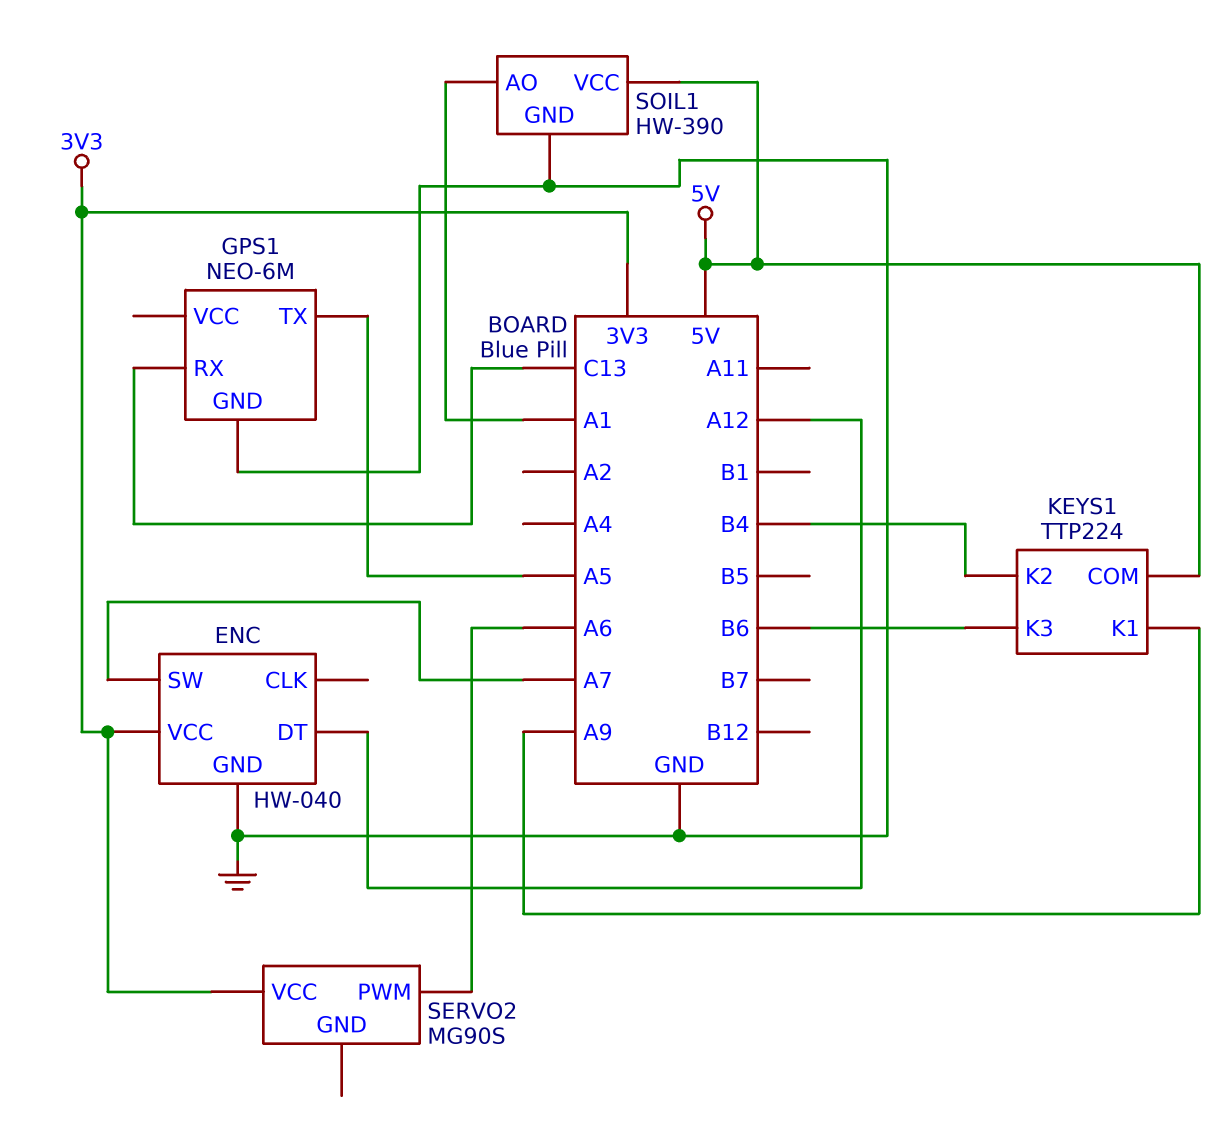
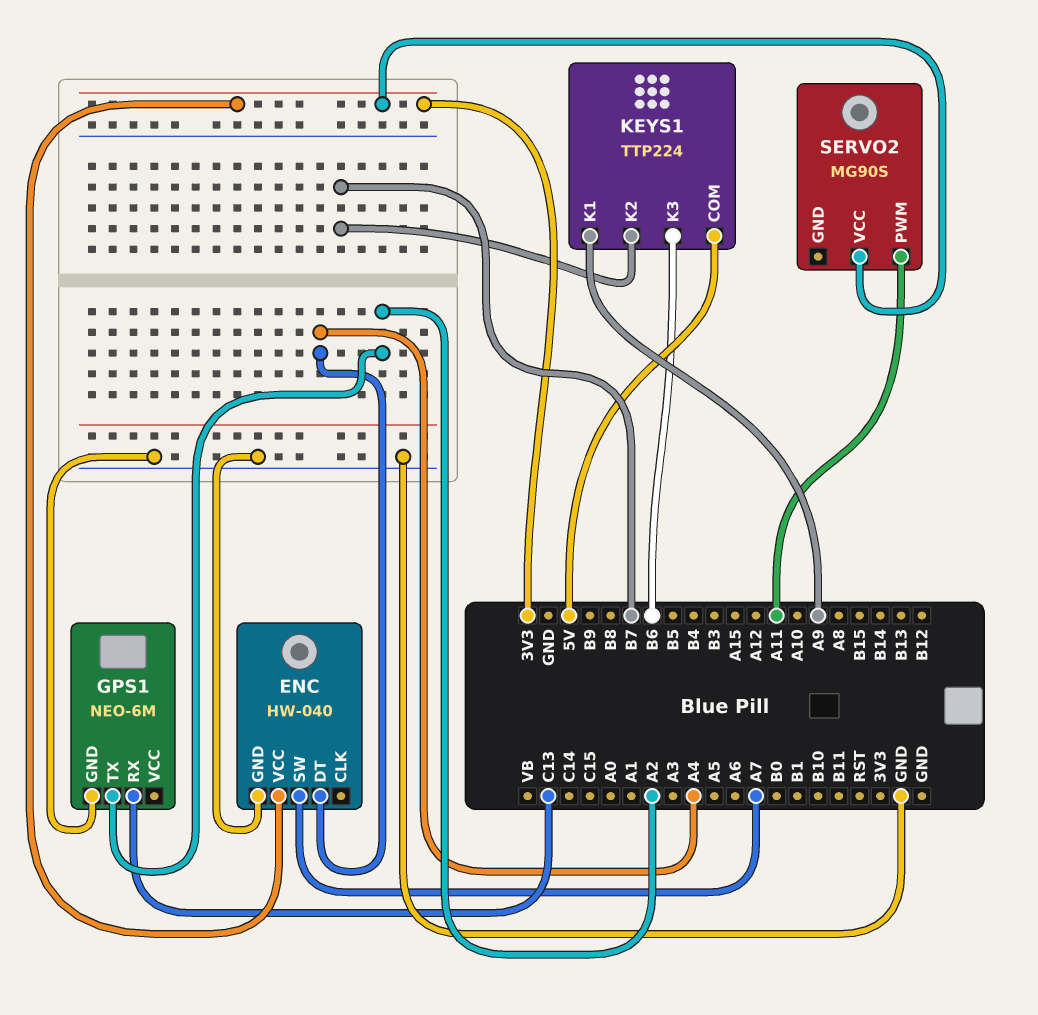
ENC pin DT: A12 -> A4
GPS1 pin TX: A5 -> A2
KEYS1 pin K2: B4 -> B7
SERVO2 pin PWM: A6 -> A11
SOIL1: HW-390 -> none
SOIL1 pin AO: A1 -> none
SOIL1 pin GND: GND -> none
SOIL1 pin VCC: 5V -> none

